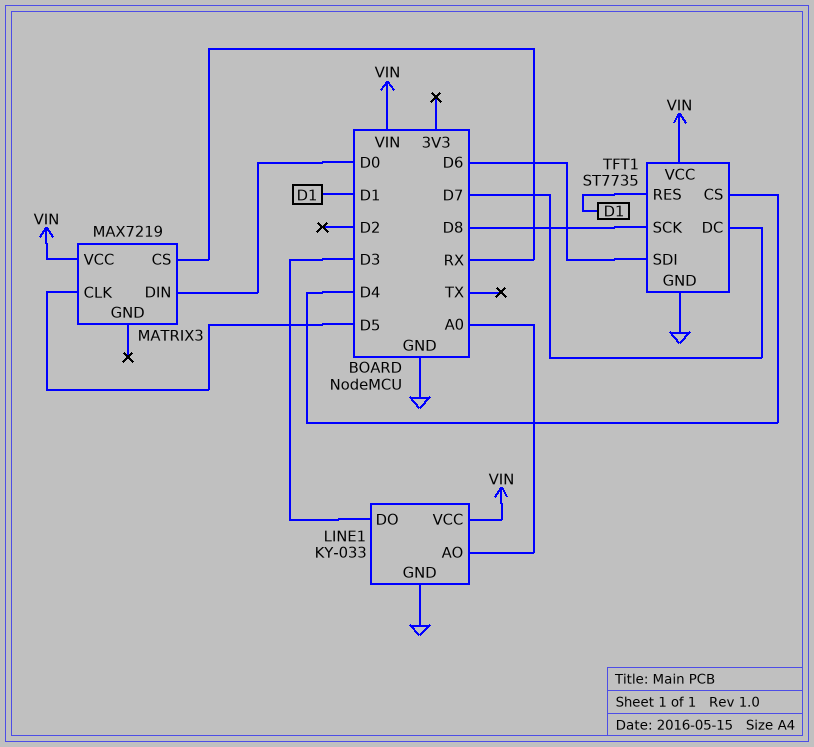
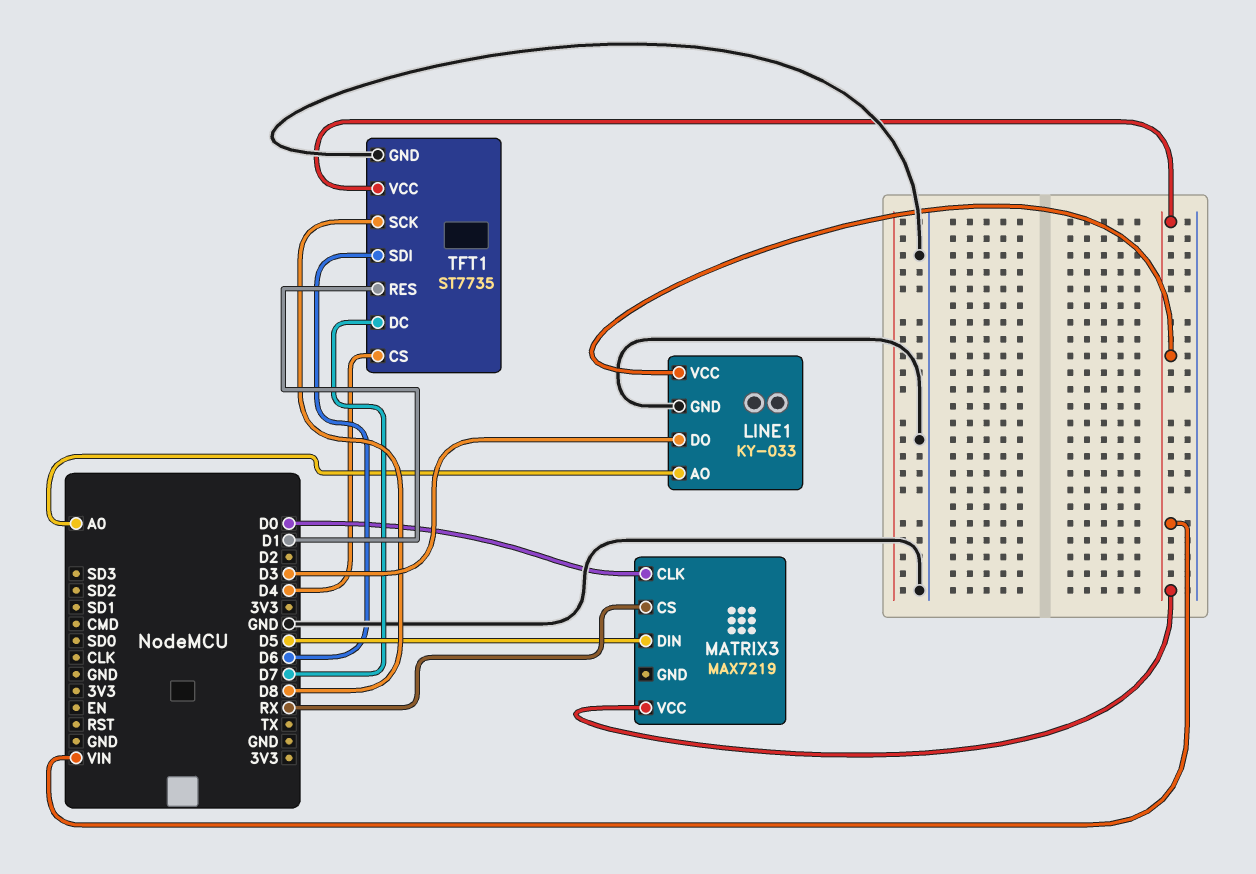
MATRIX3 pin CLK: D5 -> D0
MATRIX3 pin DIN: D0 -> D5

